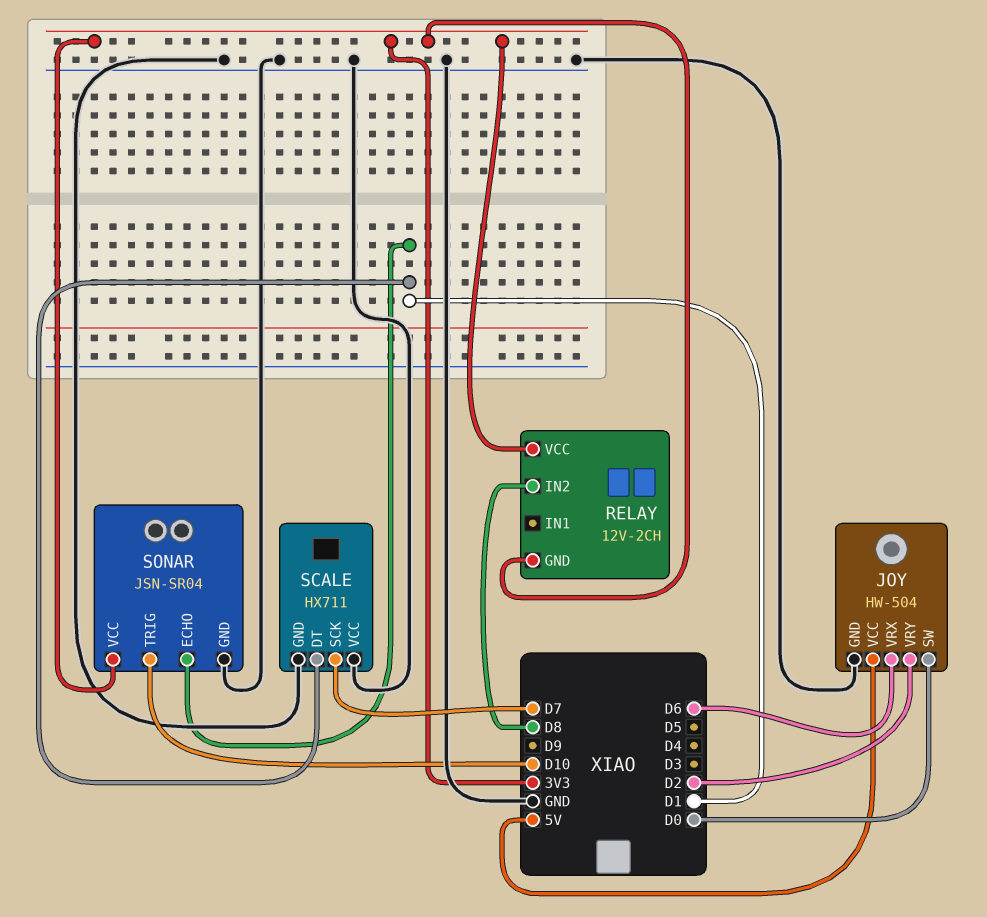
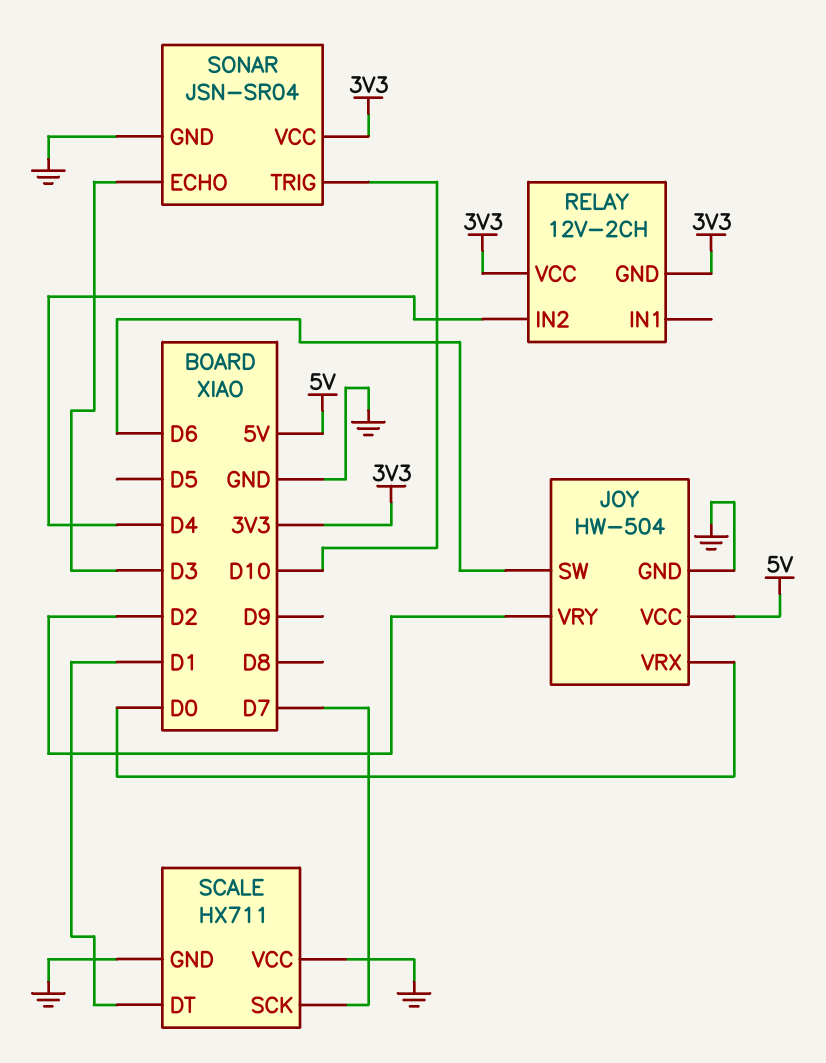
JOY pin SW: D0 -> D6
JOY pin VRX: D6 -> D0
RELAY pin IN2: D8 -> D4
SONAR pin ECHO: D1 -> D3

